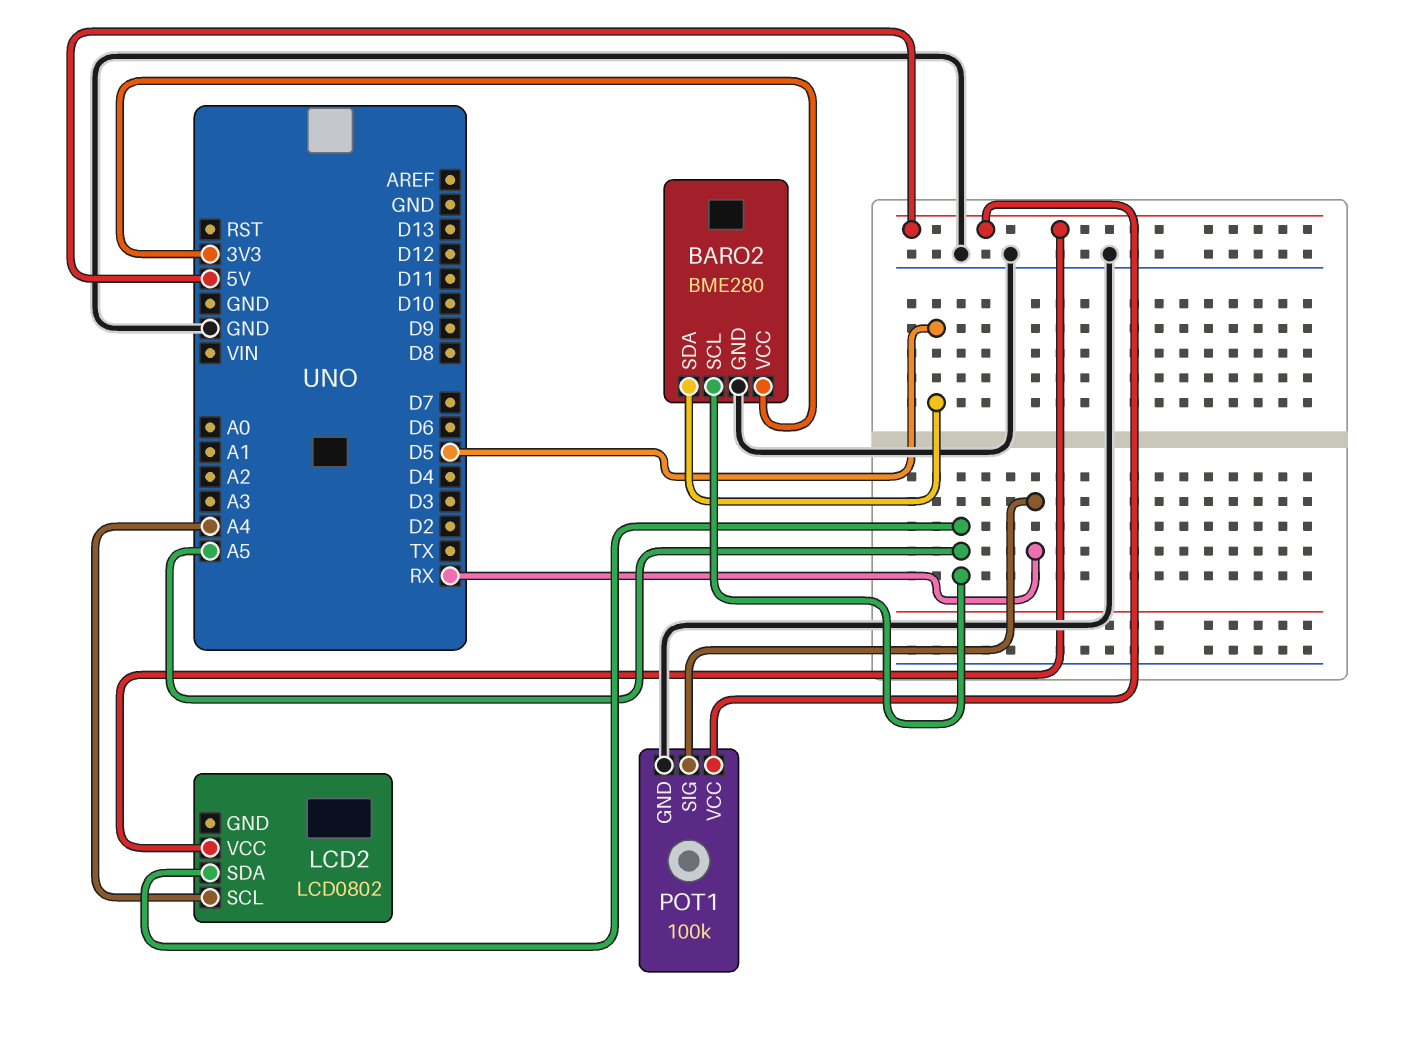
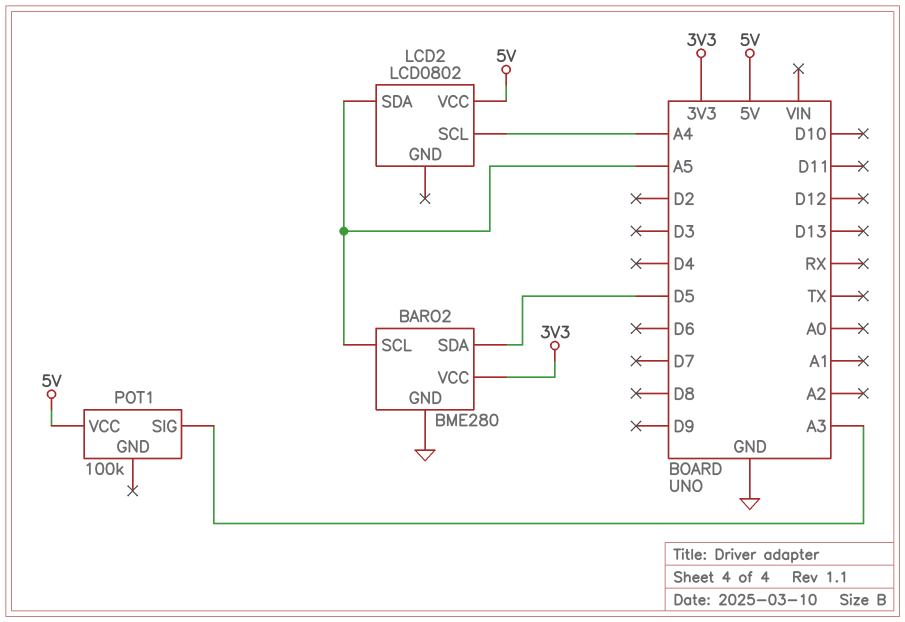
POT1 pin GND: GND -> none
POT1 pin SIG: RX -> A3

